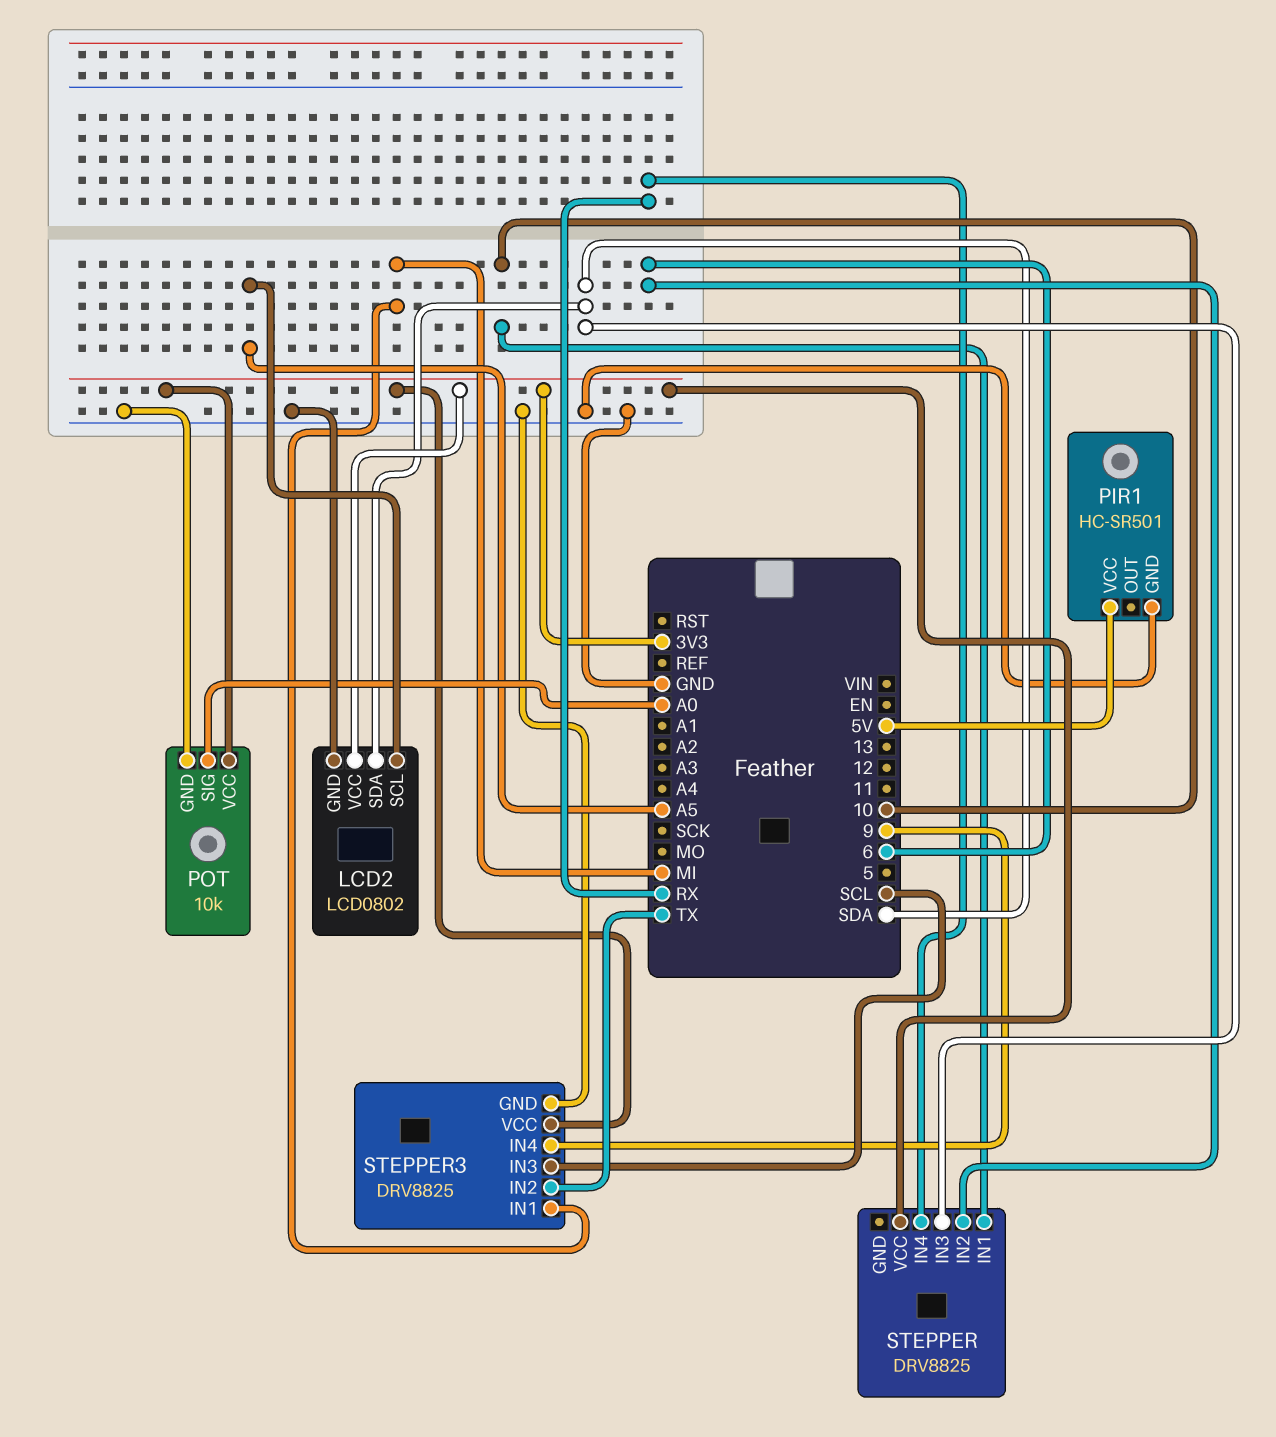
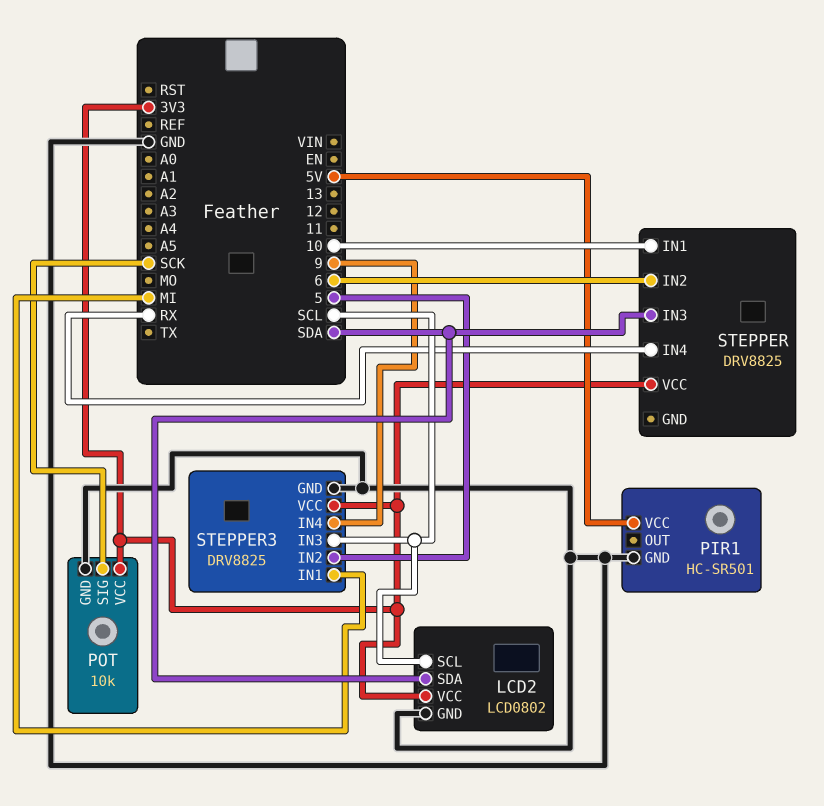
LCD2 pin SCL: A5 -> SCL
POT pin SIG: A0 -> SCK
STEPPER3 pin IN2: TX -> 5

